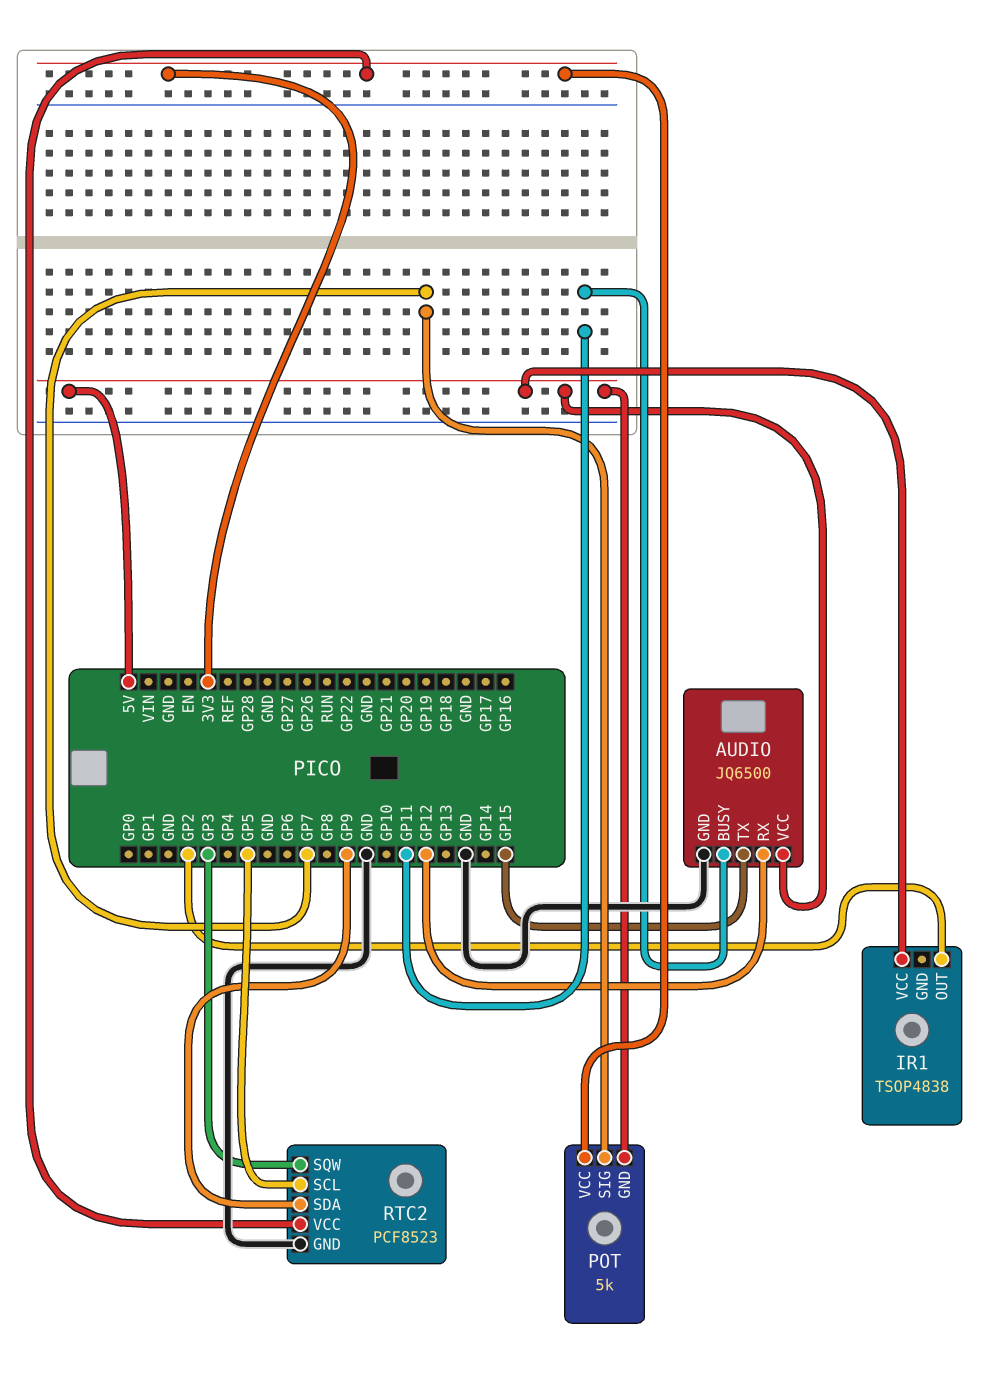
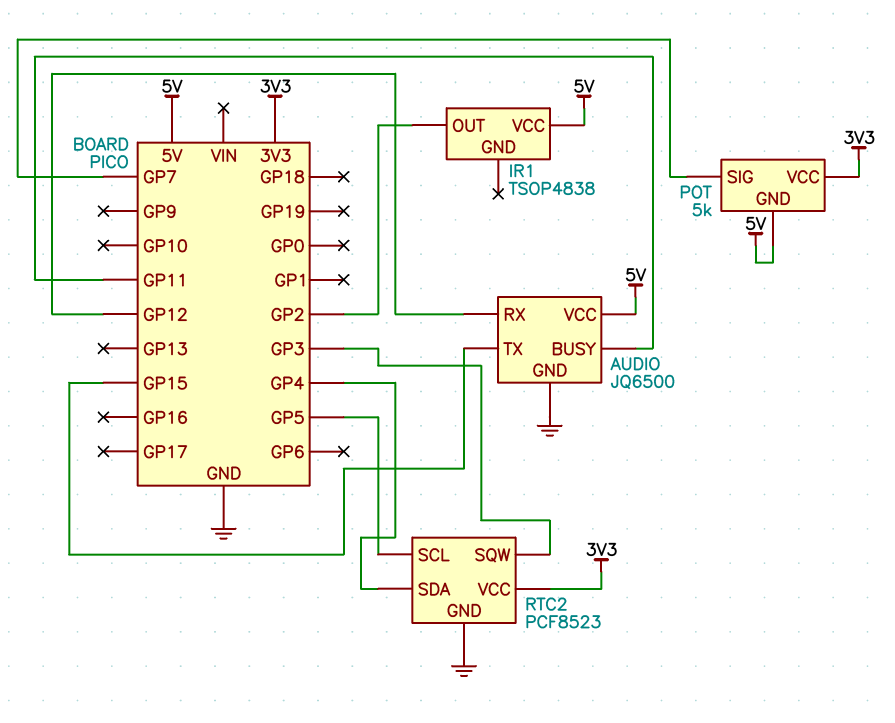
RTC2 pin SDA: GP9 -> GP4

